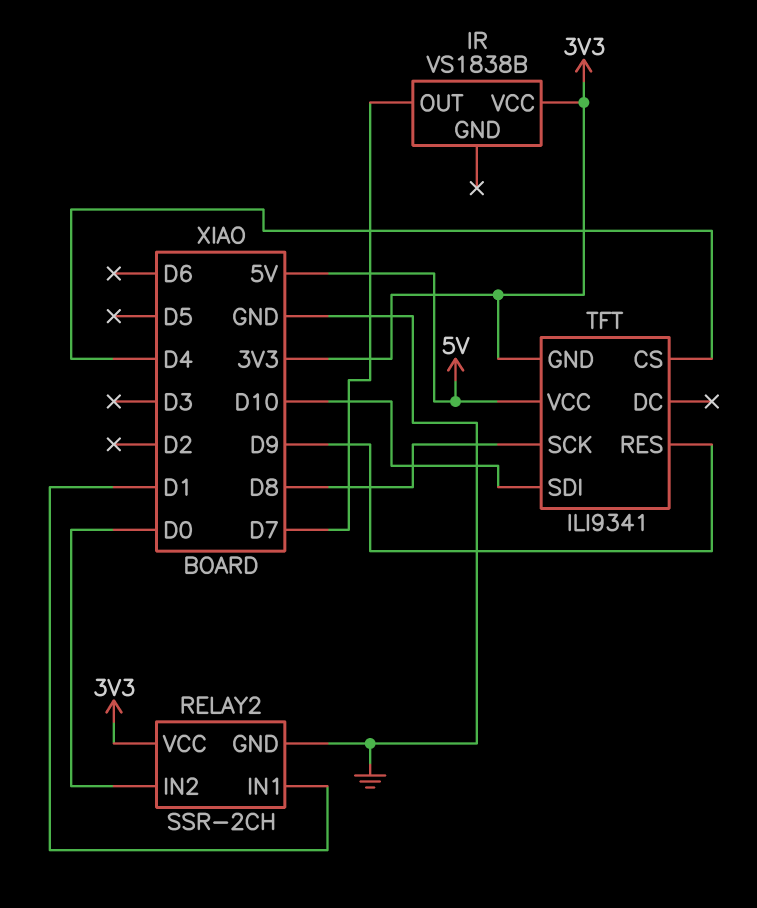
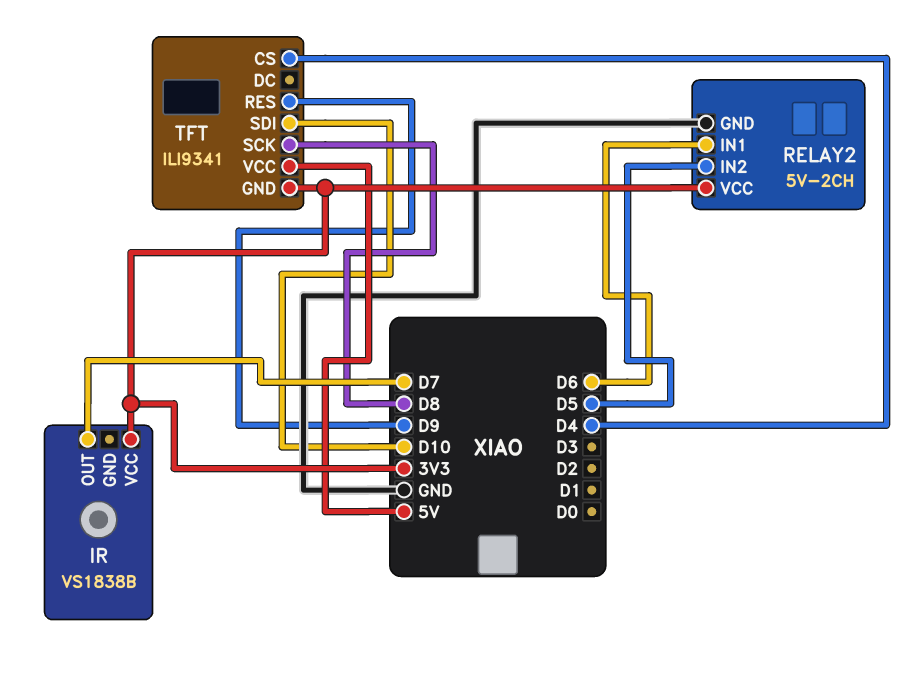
RELAY2: SSR-2CH -> 5V-2CH
RELAY2 pin IN1: D1 -> D6
RELAY2 pin IN2: D0 -> D5

